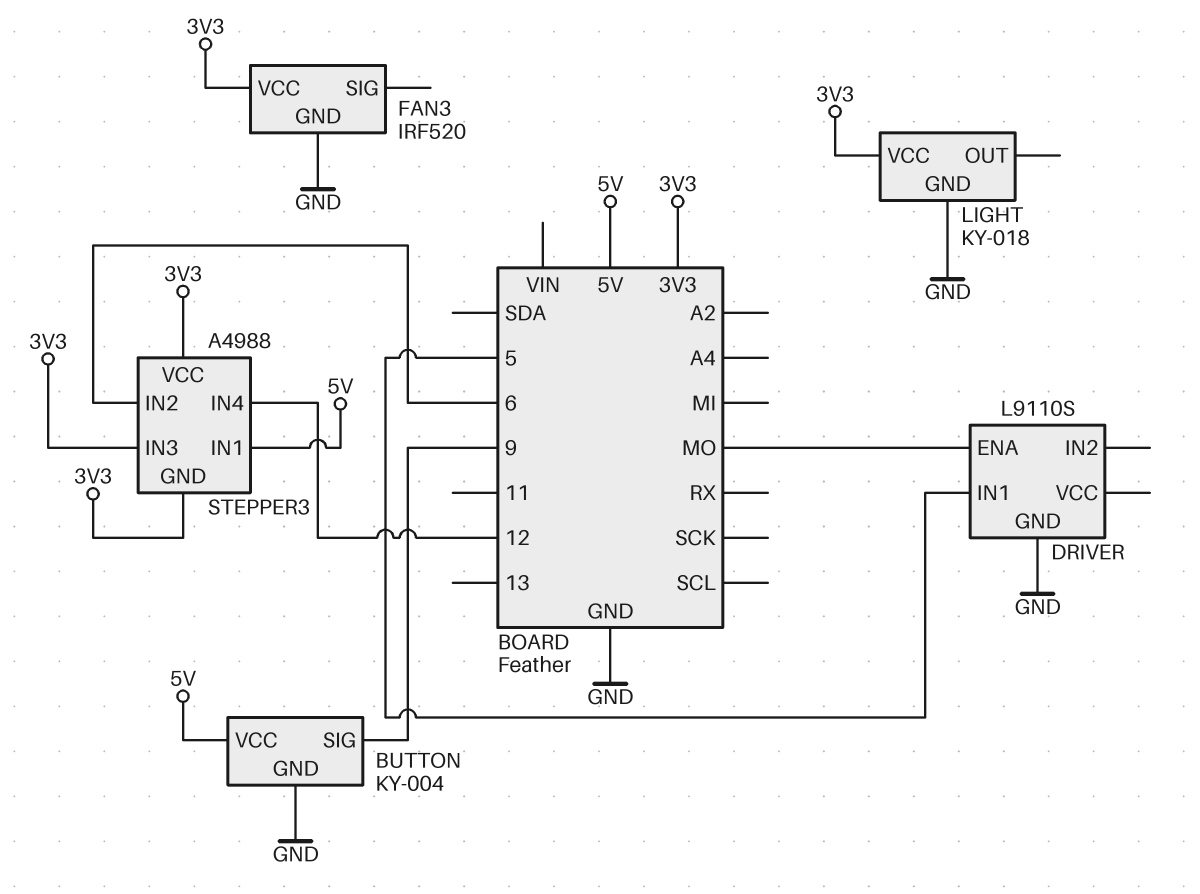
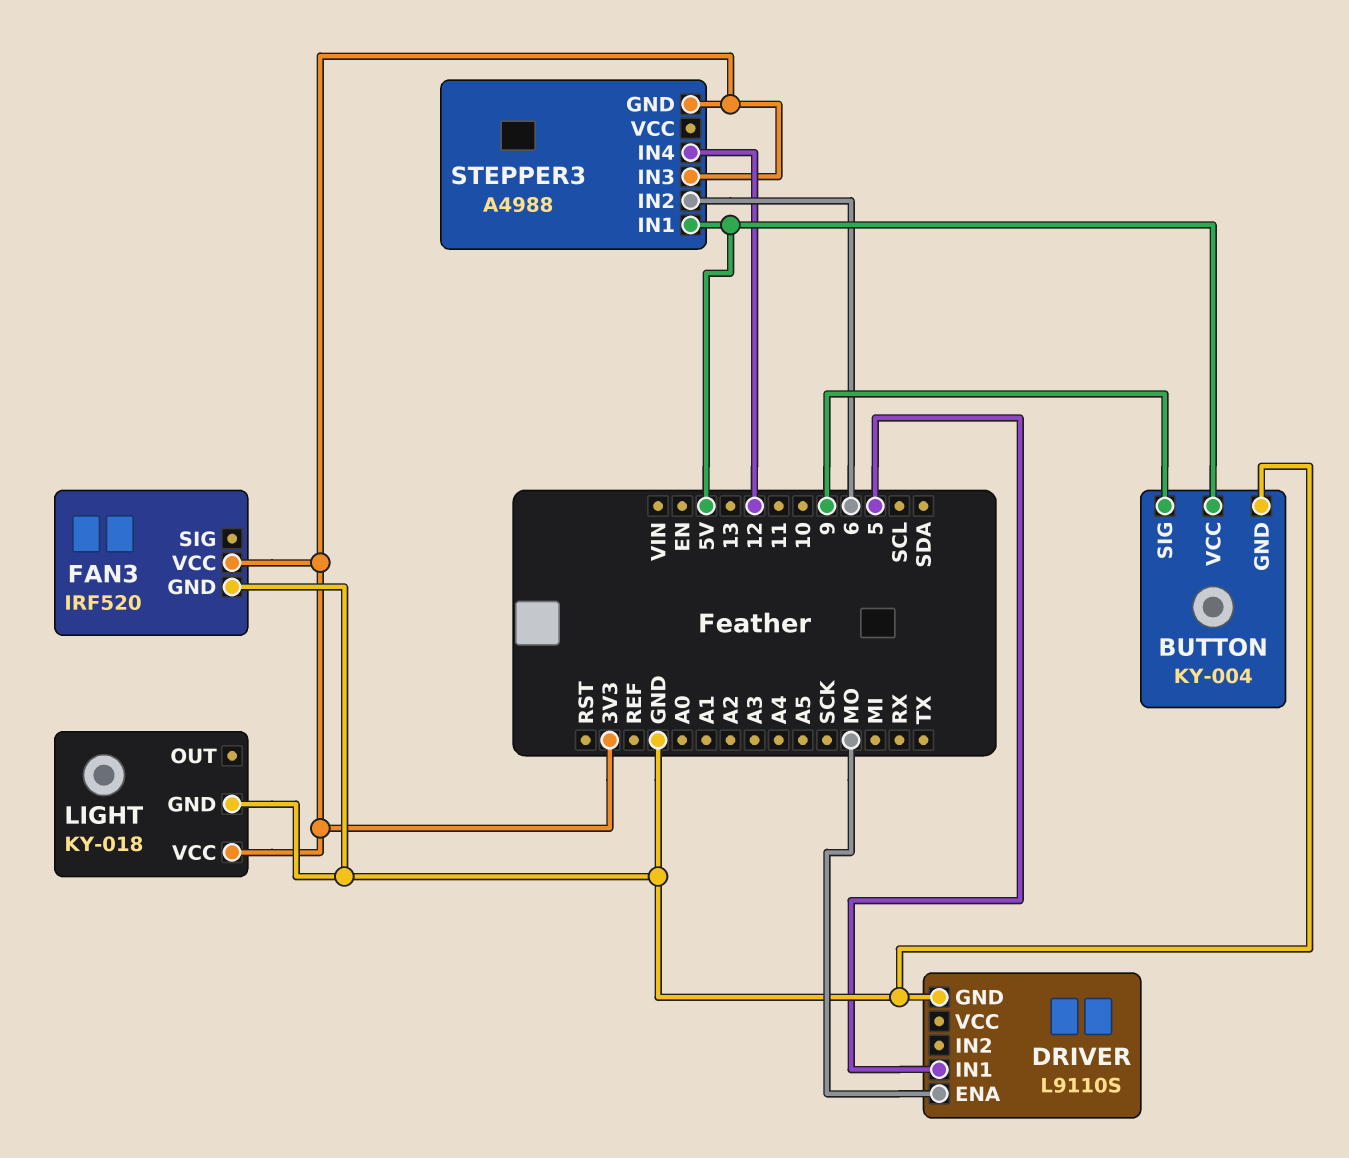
STEPPER3 pin VCC: 3V3 -> none

